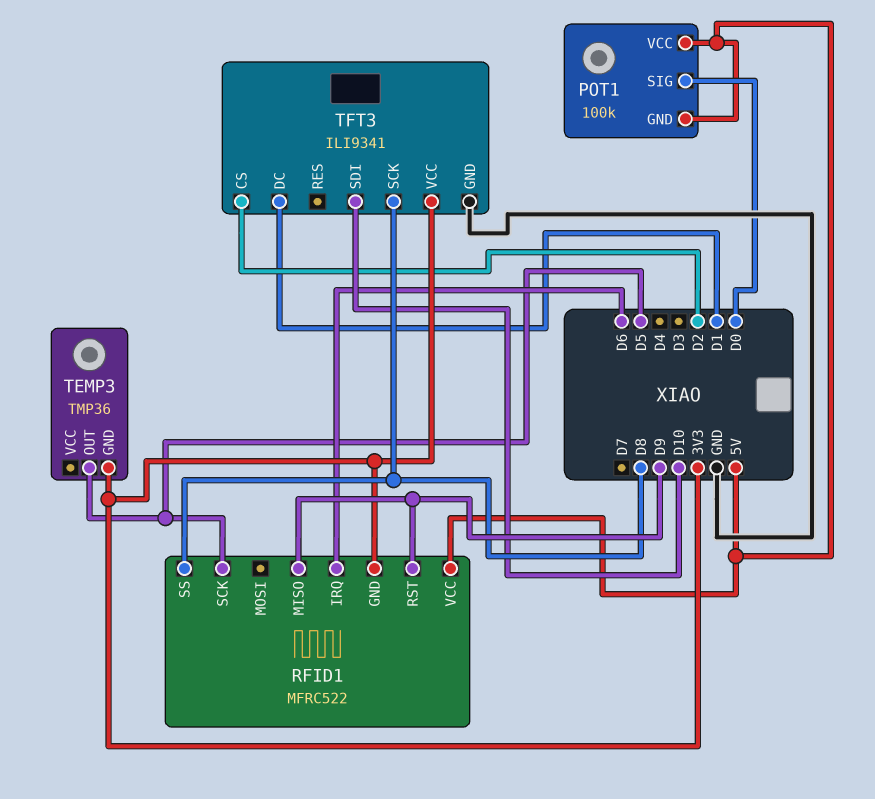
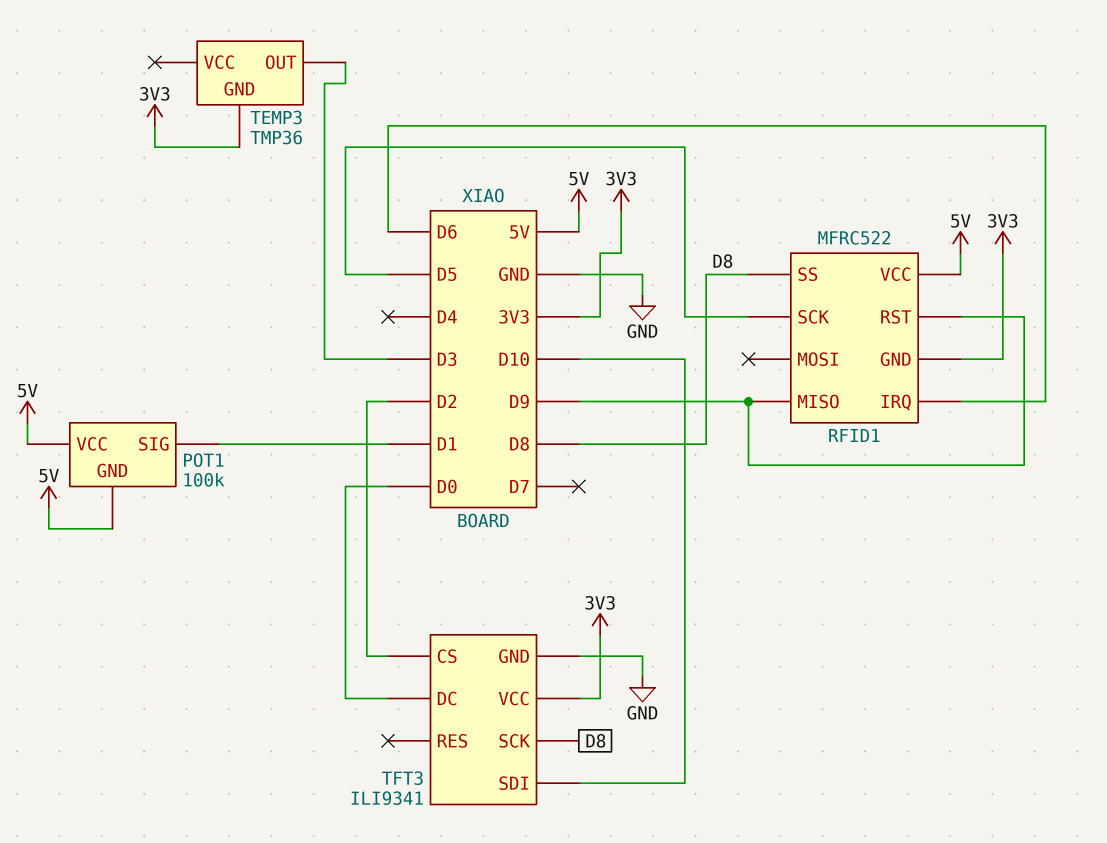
POT1 pin SIG: D0 -> D1
TEMP3 pin OUT: D5 -> D3
TFT3 pin DC: D1 -> D0

